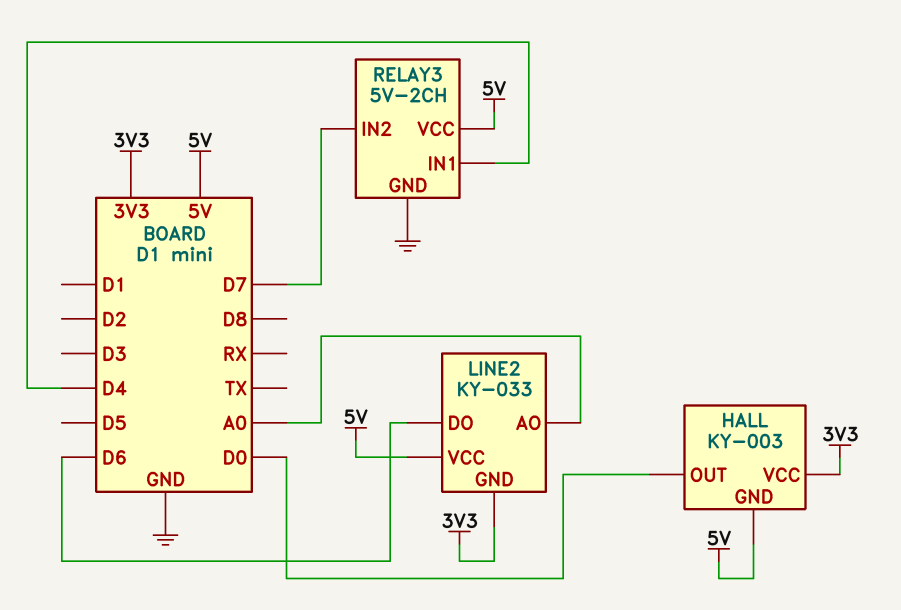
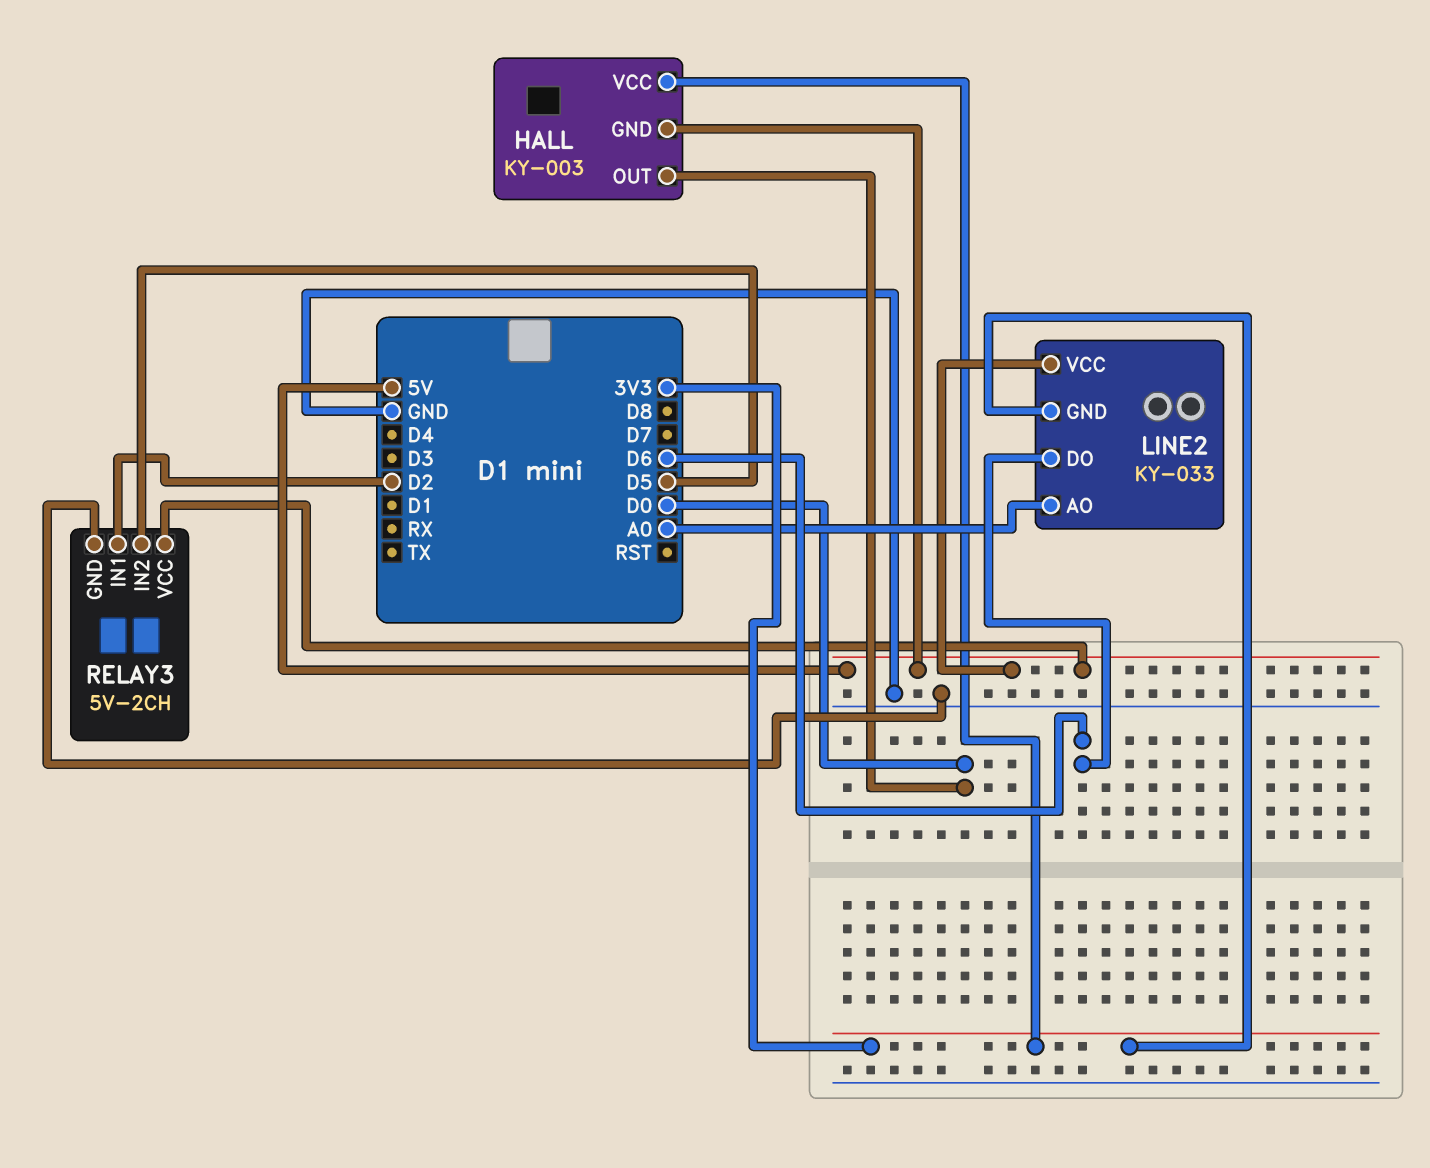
RELAY3 pin IN1: D4 -> D2
RELAY3 pin IN2: D7 -> D5

